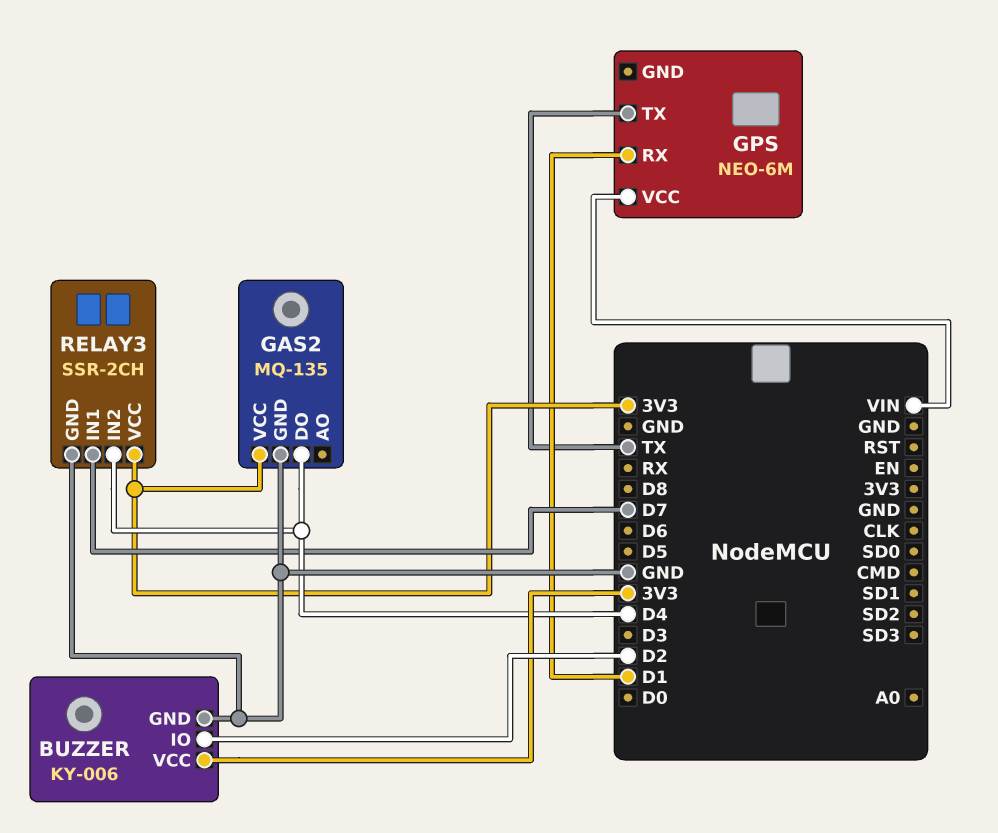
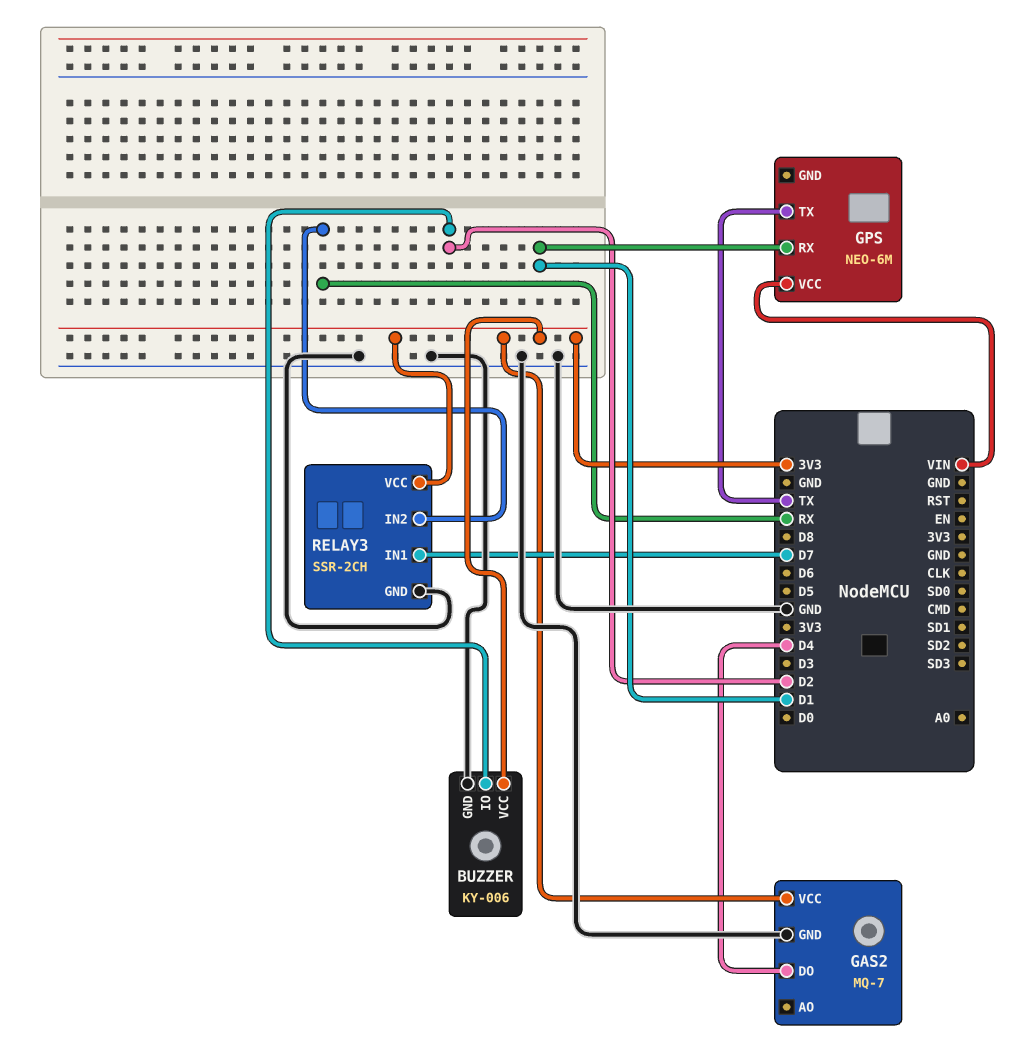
GAS2: MQ-135 -> MQ-7
RELAY3 pin IN2: D4 -> RX

